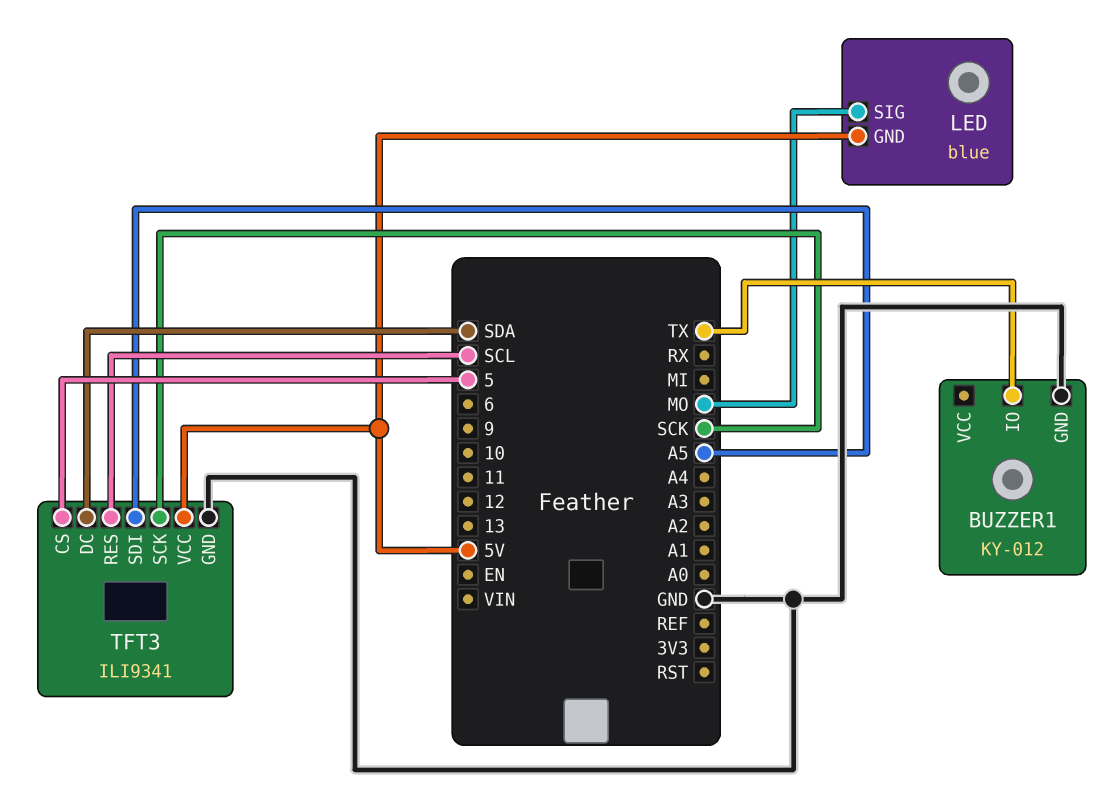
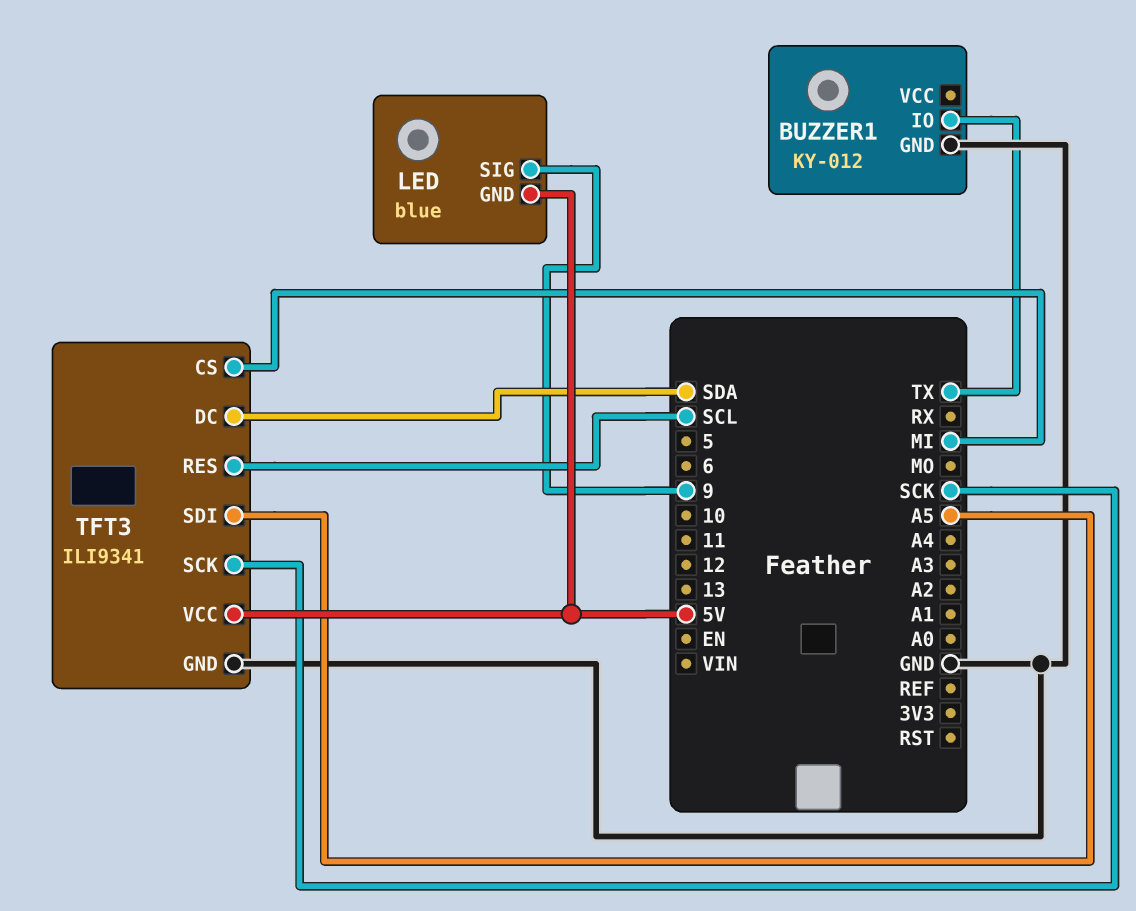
LED pin SIG: MO -> 9
TFT3 pin CS: 5 -> MI

